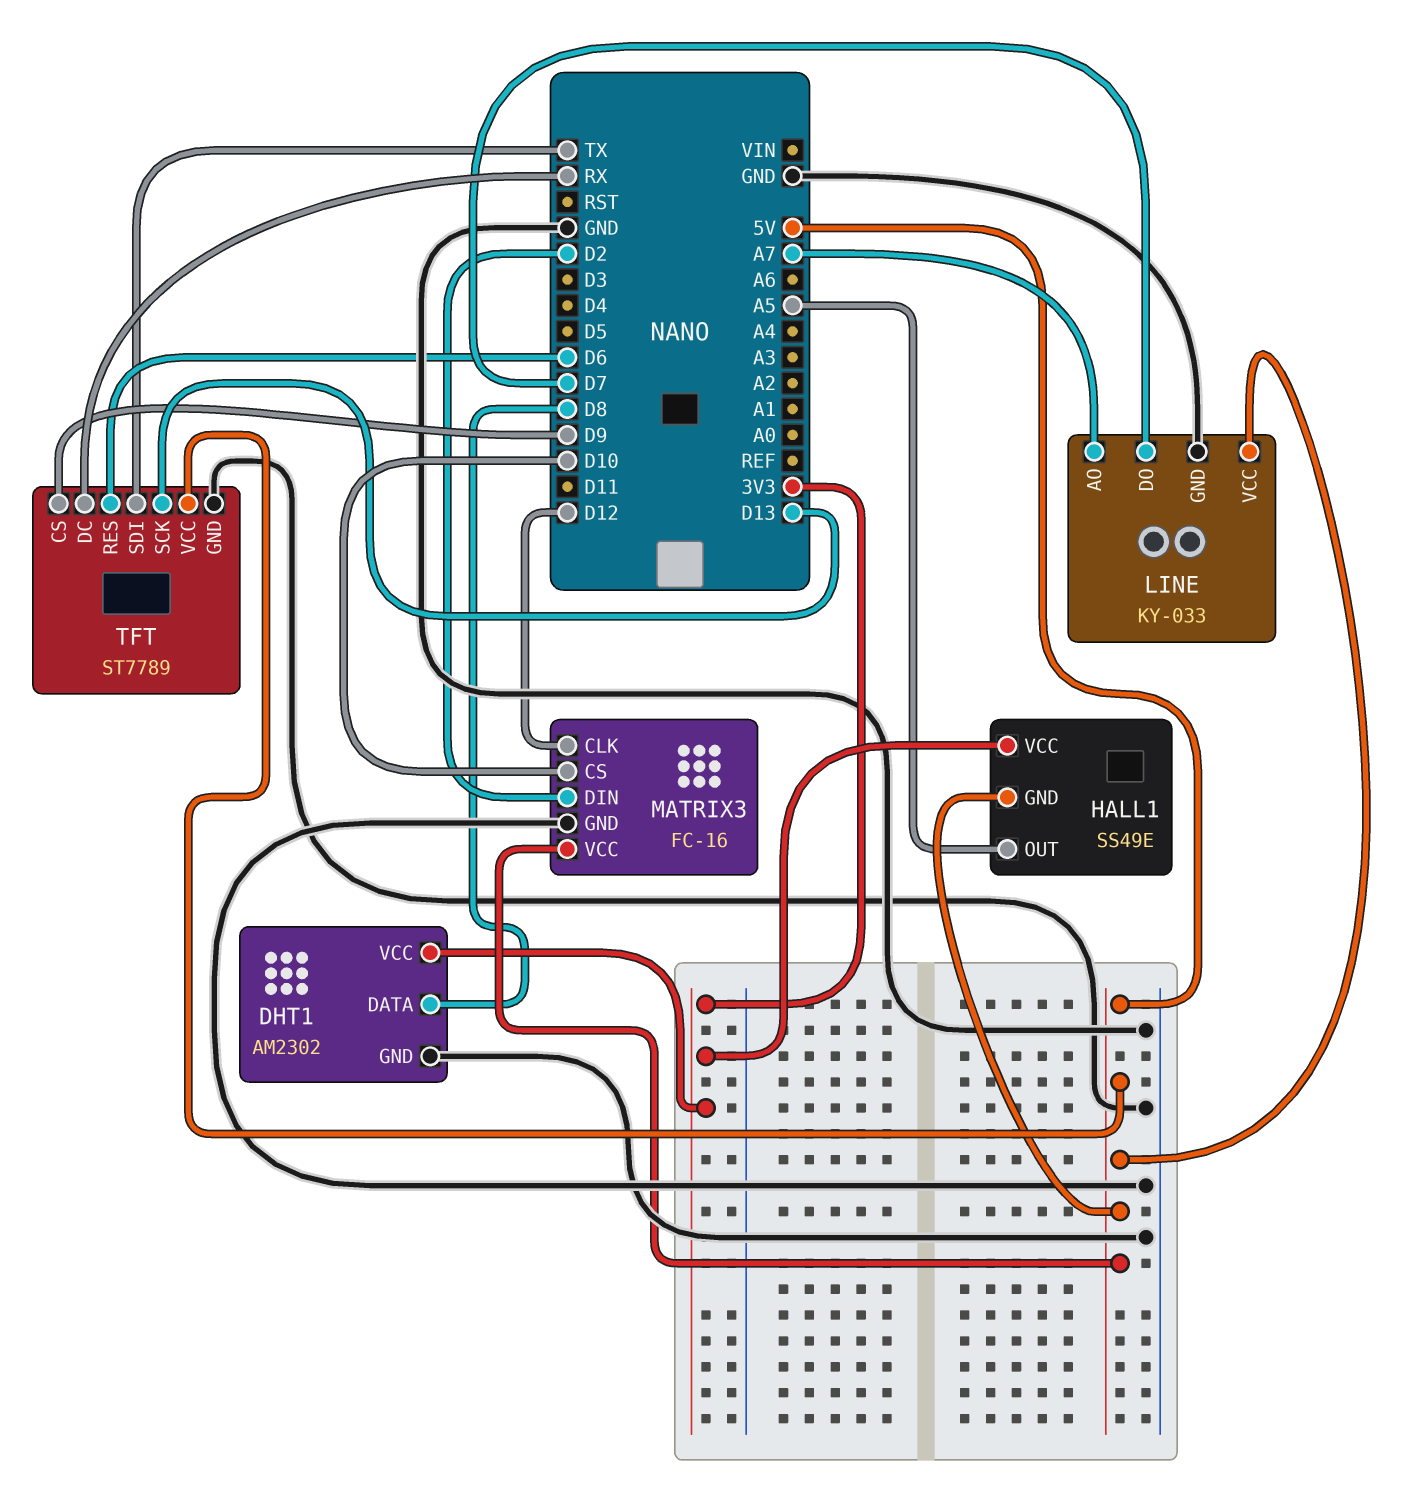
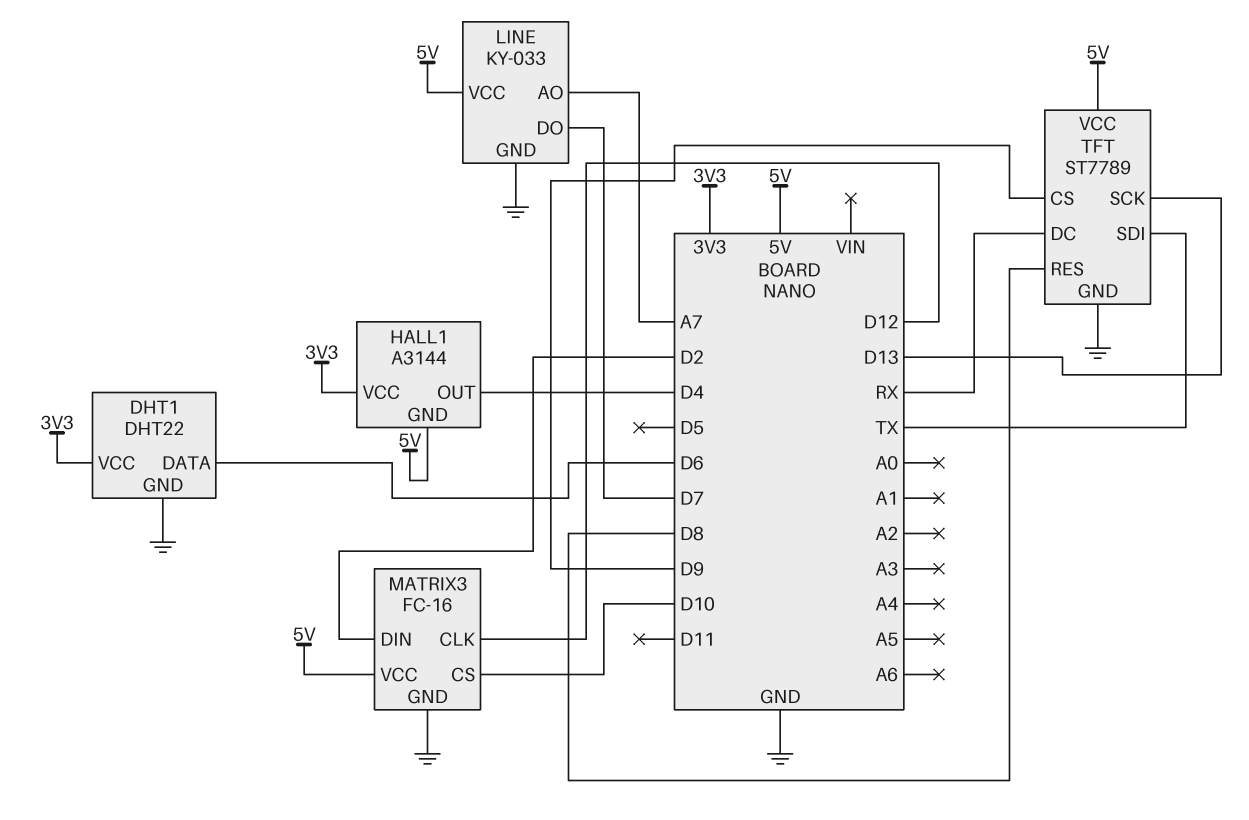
DHT1: AM2302 -> DHT22
DHT1 pin DATA: D8 -> D6
HALL1: SS49E -> A3144
HALL1 pin OUT: A5 -> D4
TFT pin RES: D6 -> D8

